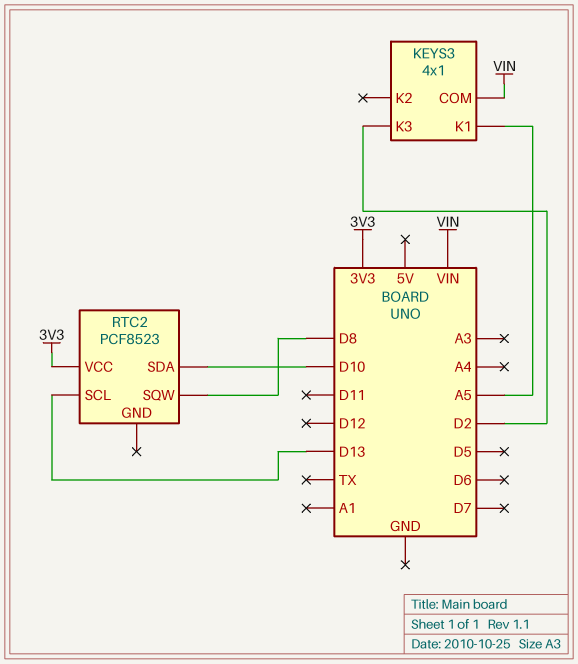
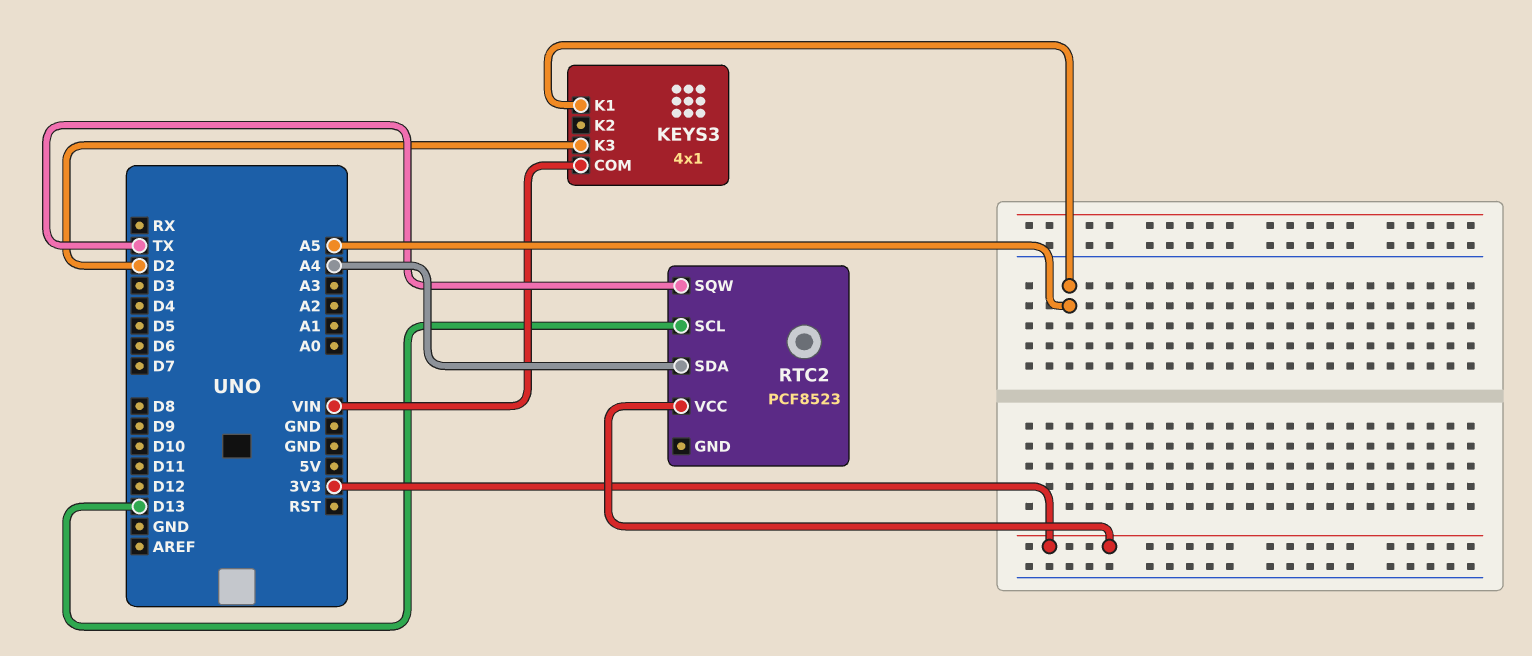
RTC2 pin SDA: D10 -> A4
RTC2 pin SQW: D8 -> TX

